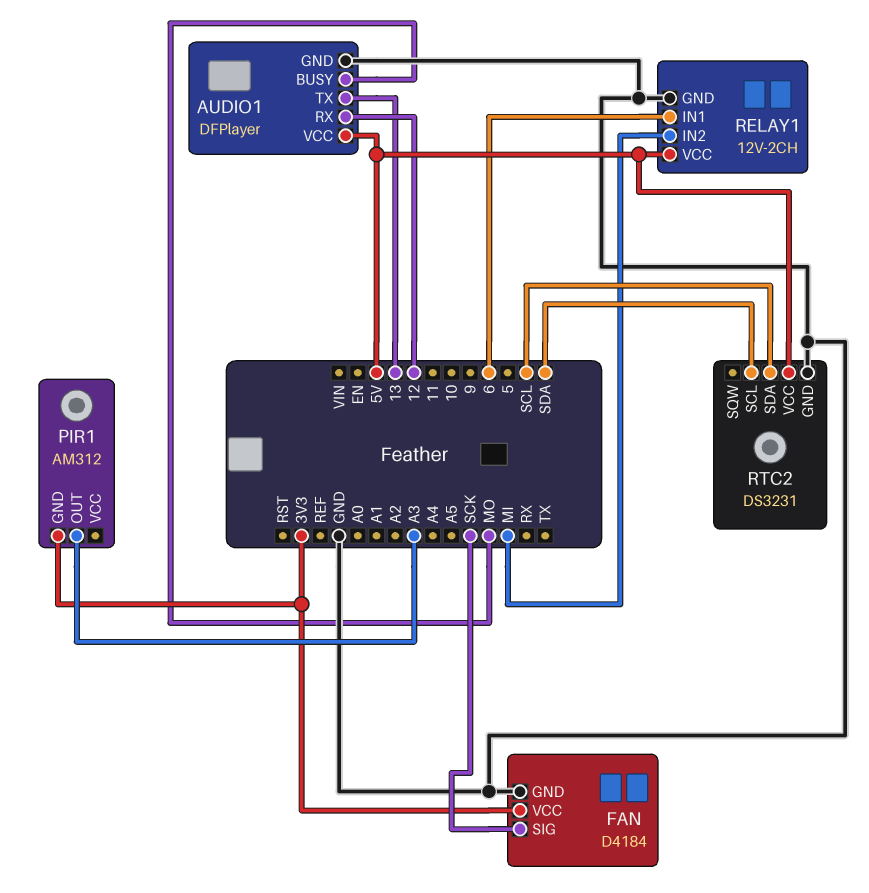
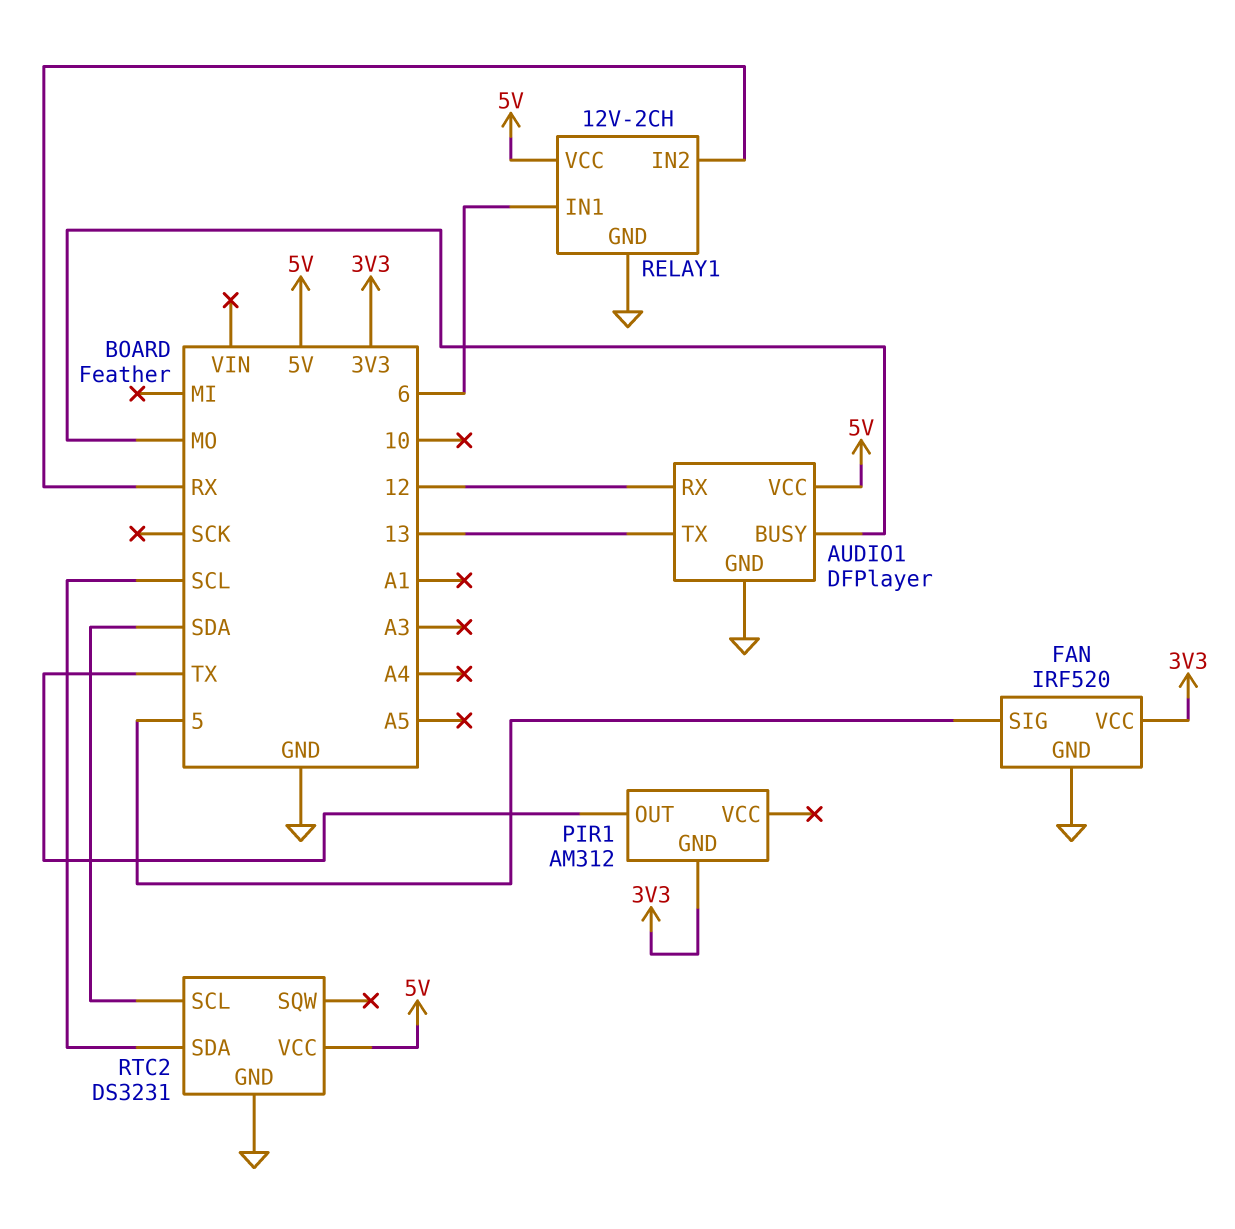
FAN: D4184 -> IRF520
FAN pin SIG: SCK -> 5
PIR1 pin OUT: A3 -> TX
RELAY1 pin IN2: MI -> RX

